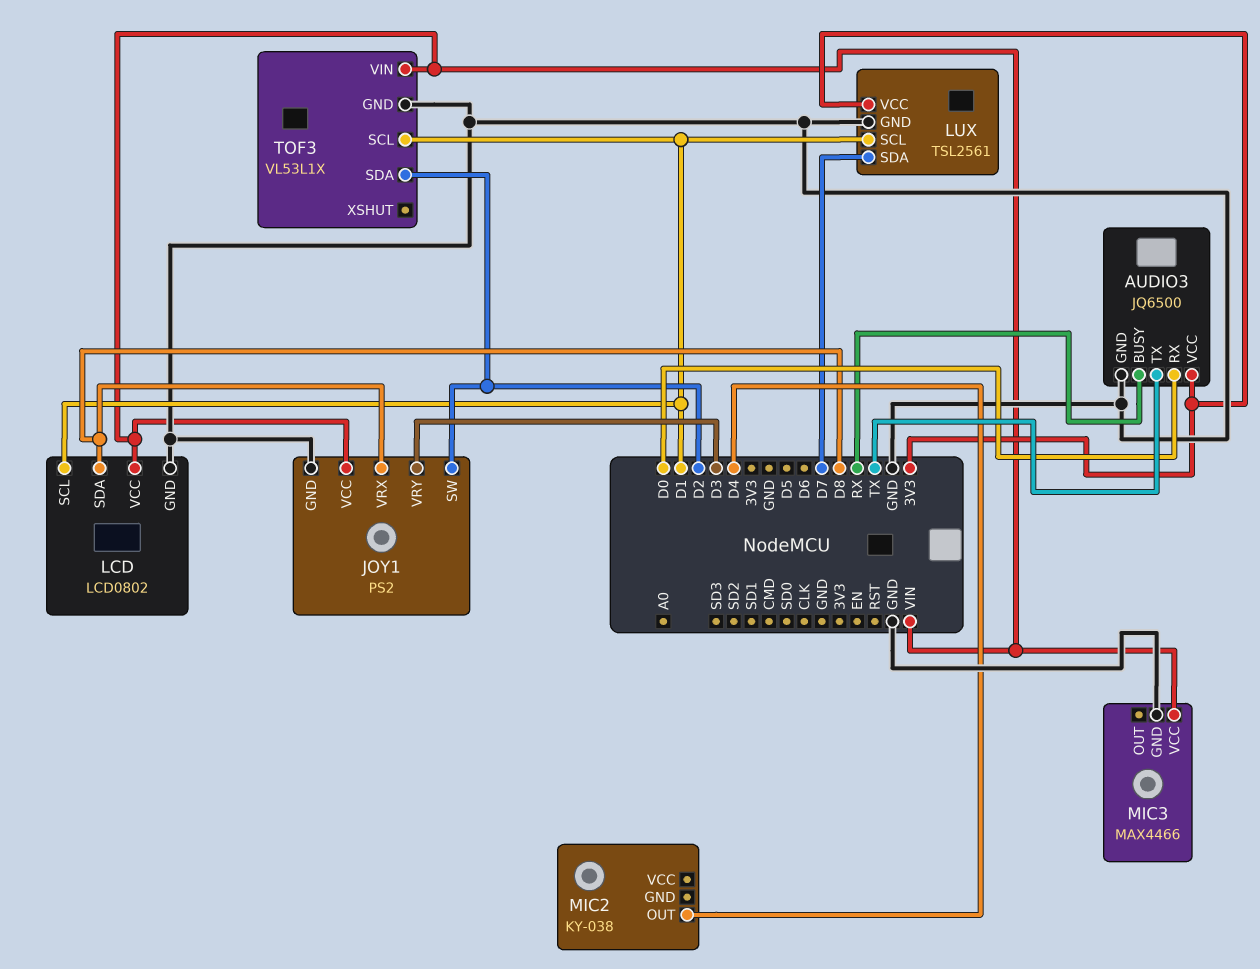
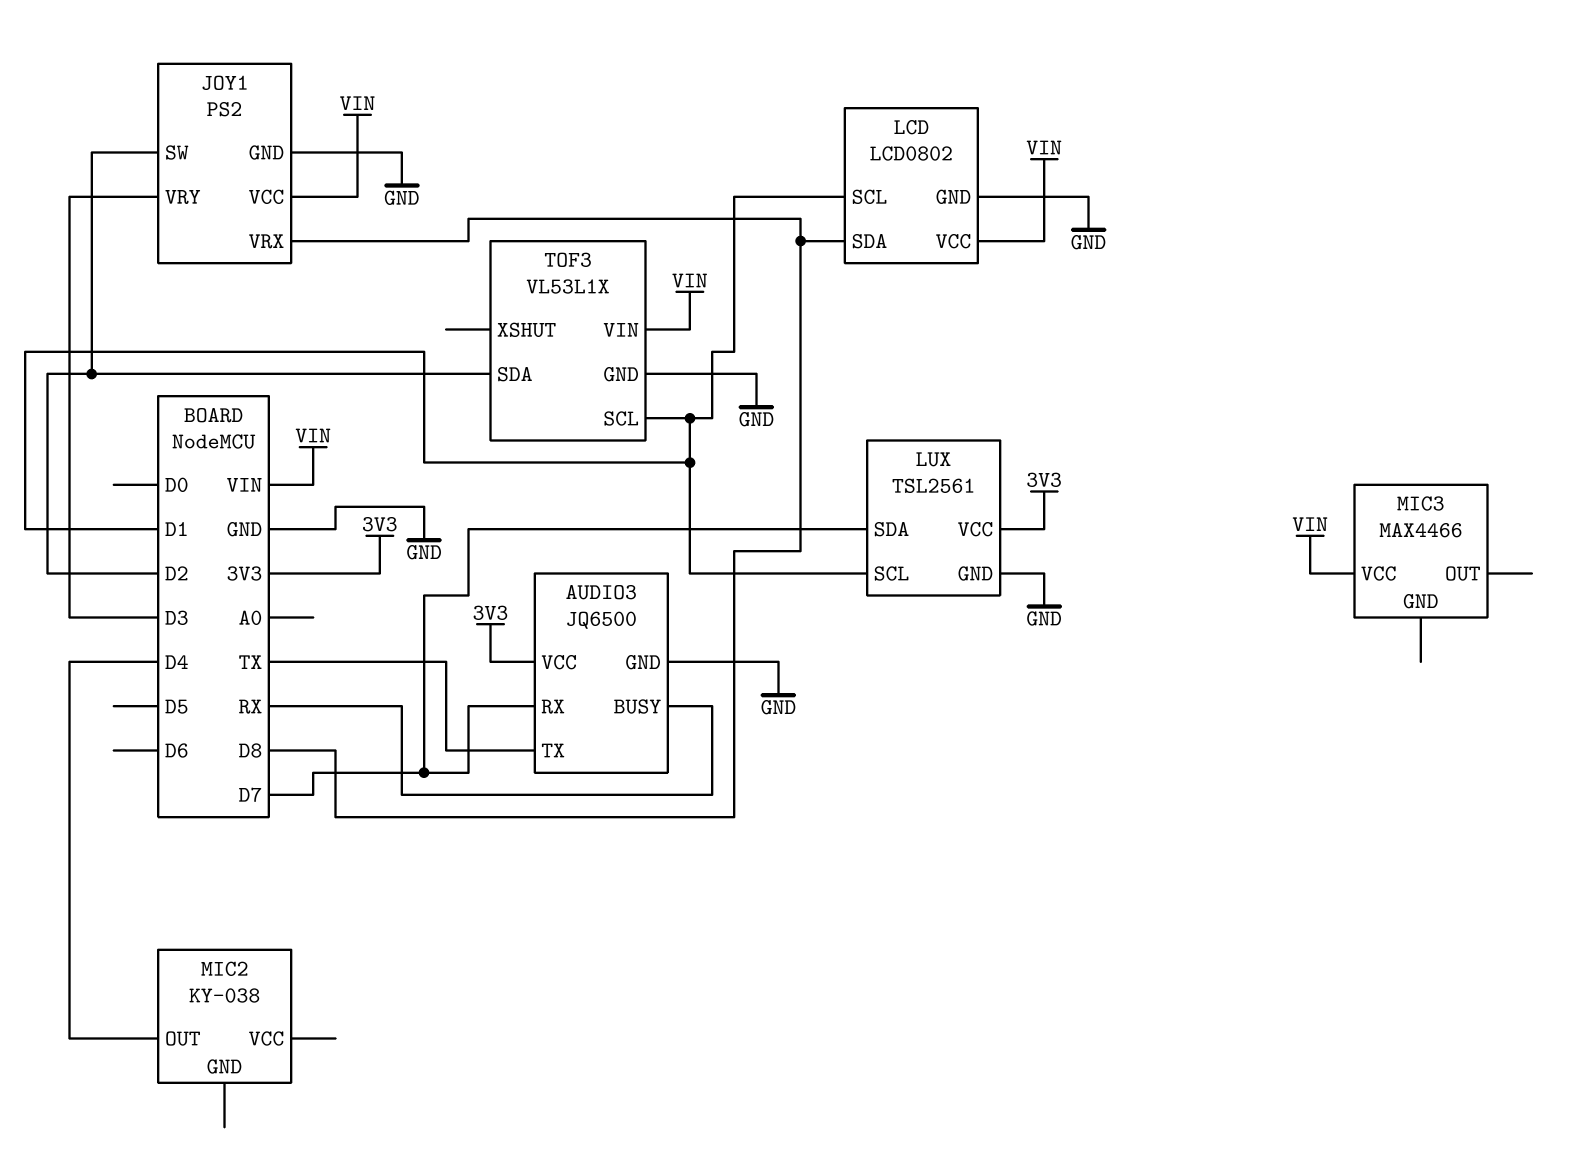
AUDIO3 pin RX: D0 -> D7
MIC3 pin GND: GND -> none

